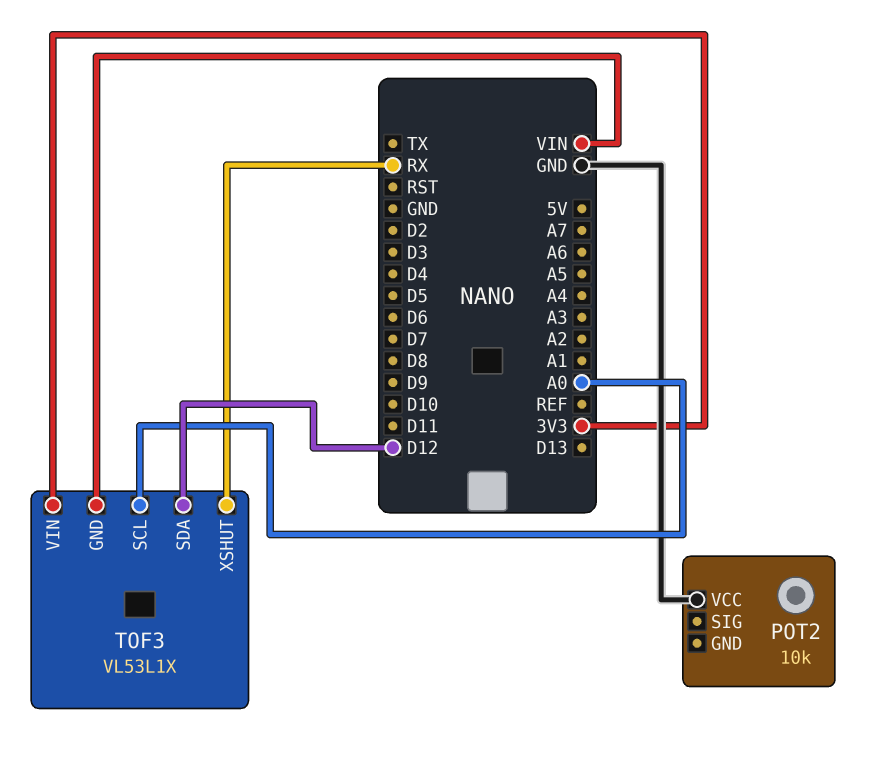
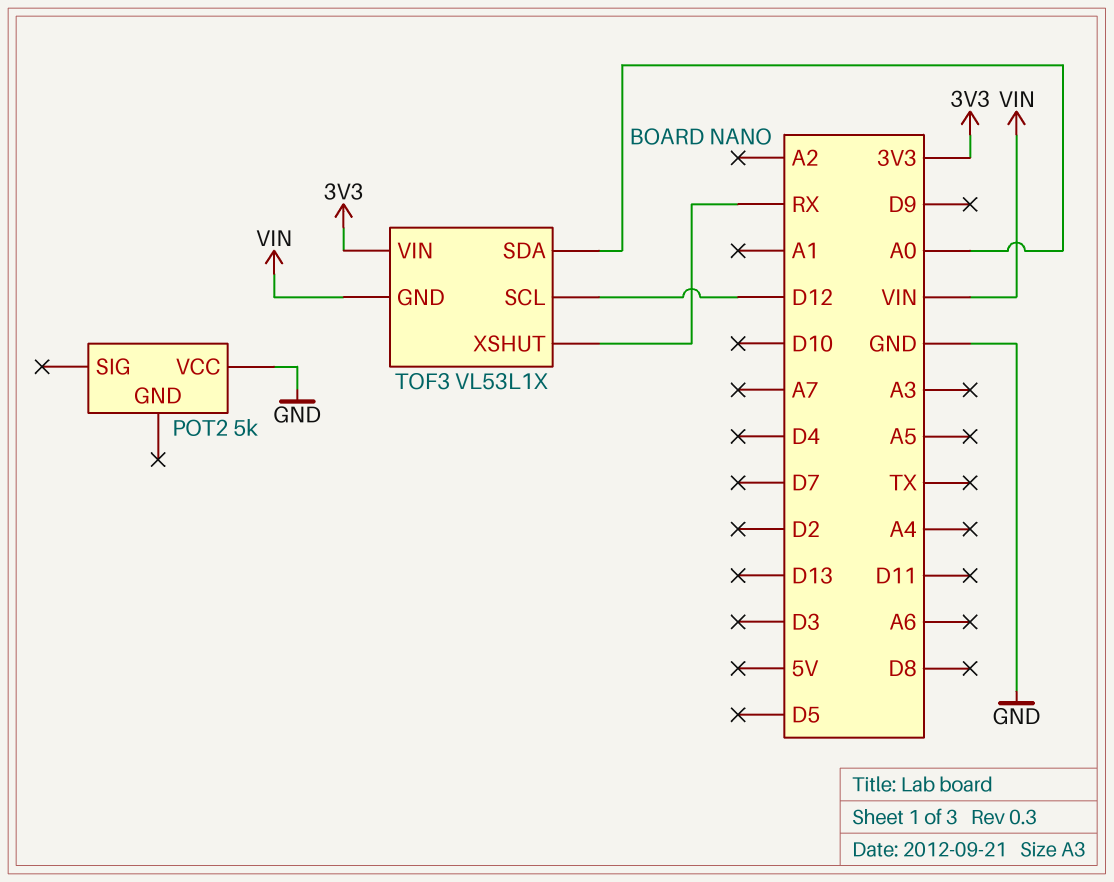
POT2: 10k -> 5k
TOF3 pin SCL: A0 -> D12
TOF3 pin SDA: D12 -> A0

